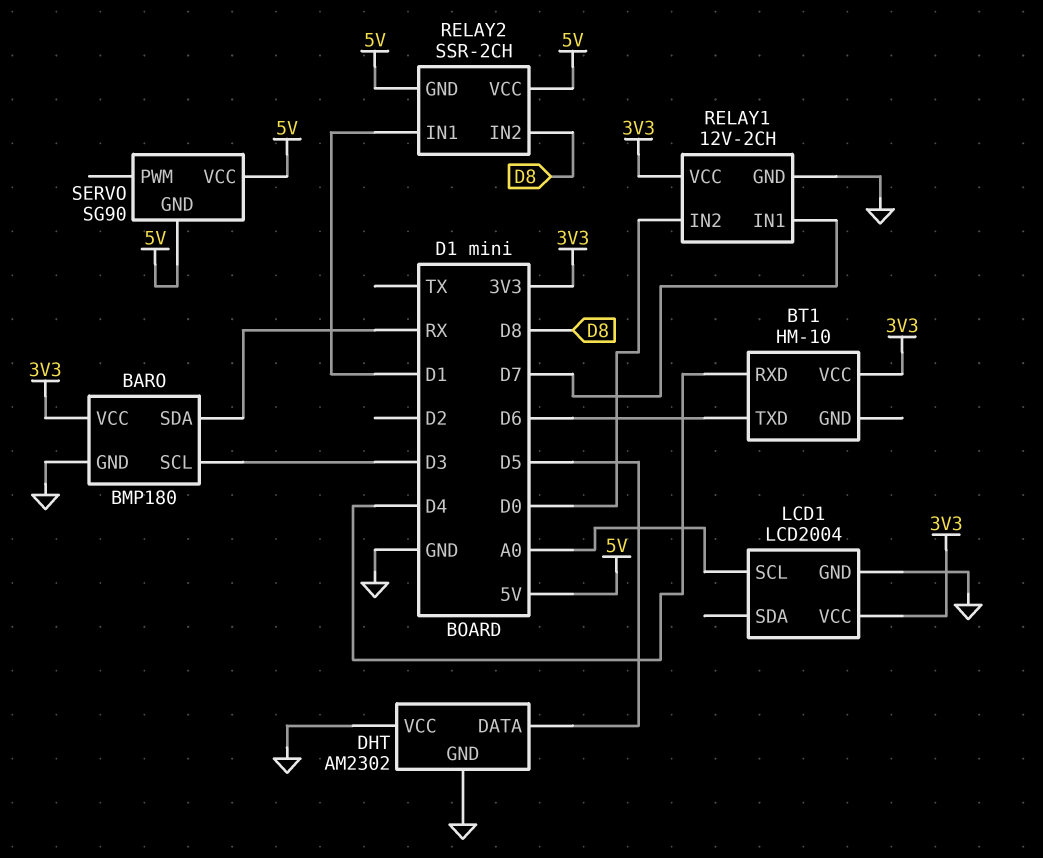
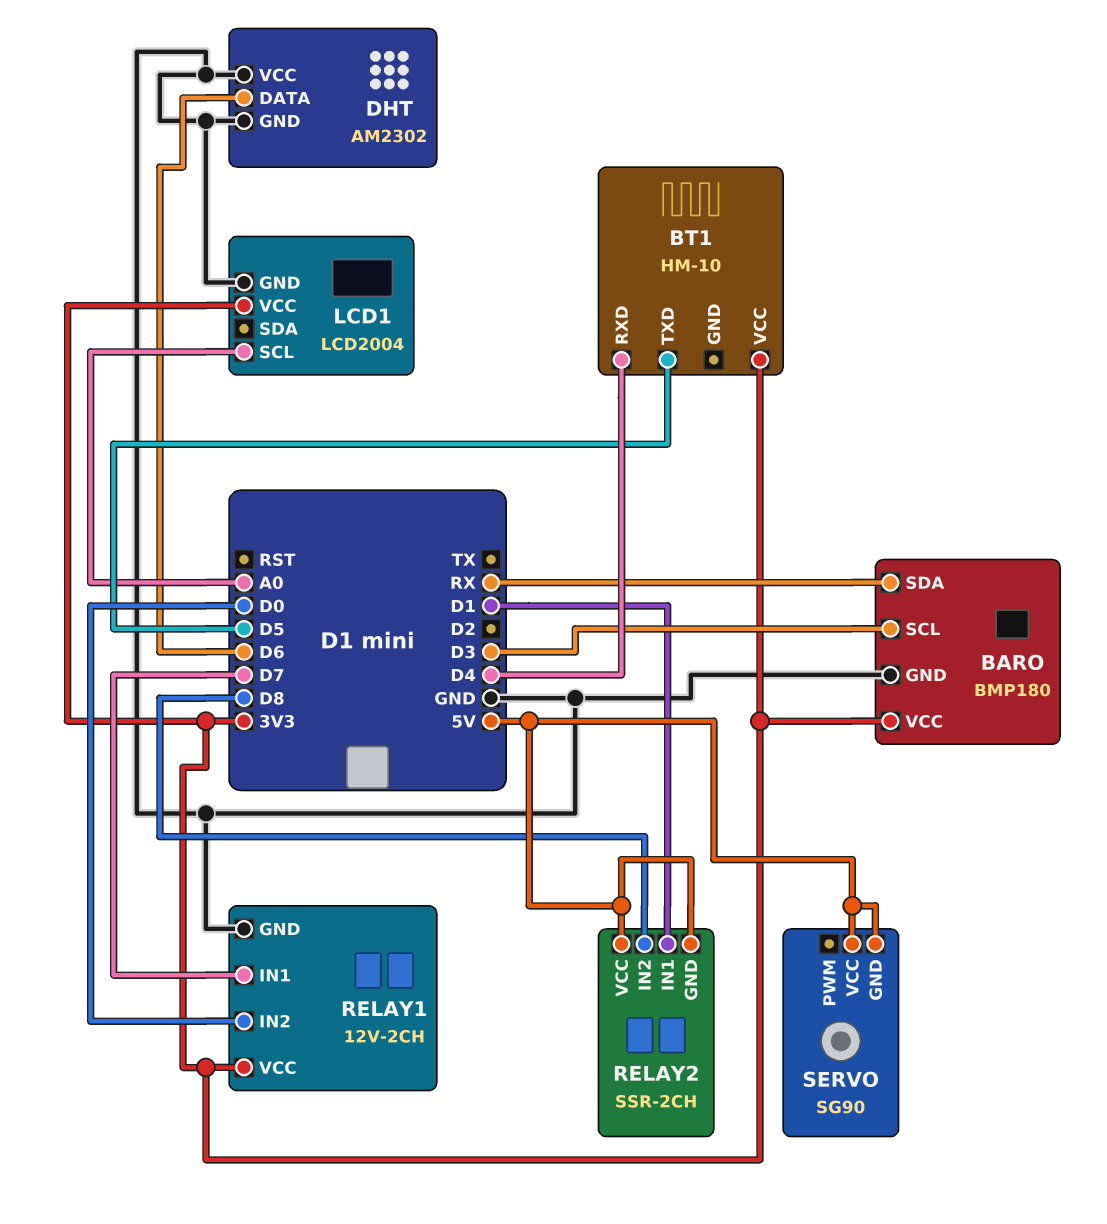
BT1 pin TXD: D6 -> D5
DHT pin DATA: D5 -> D6

